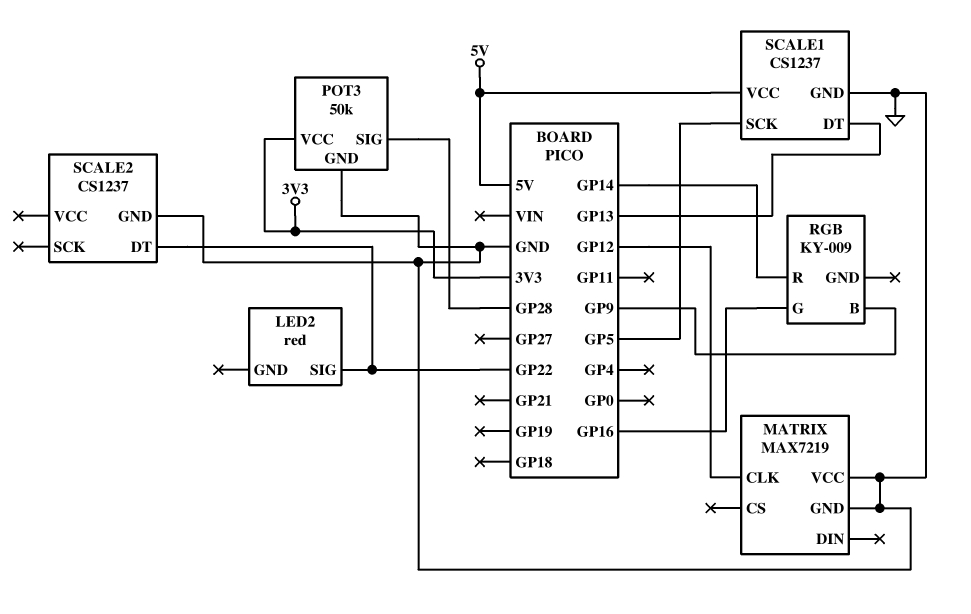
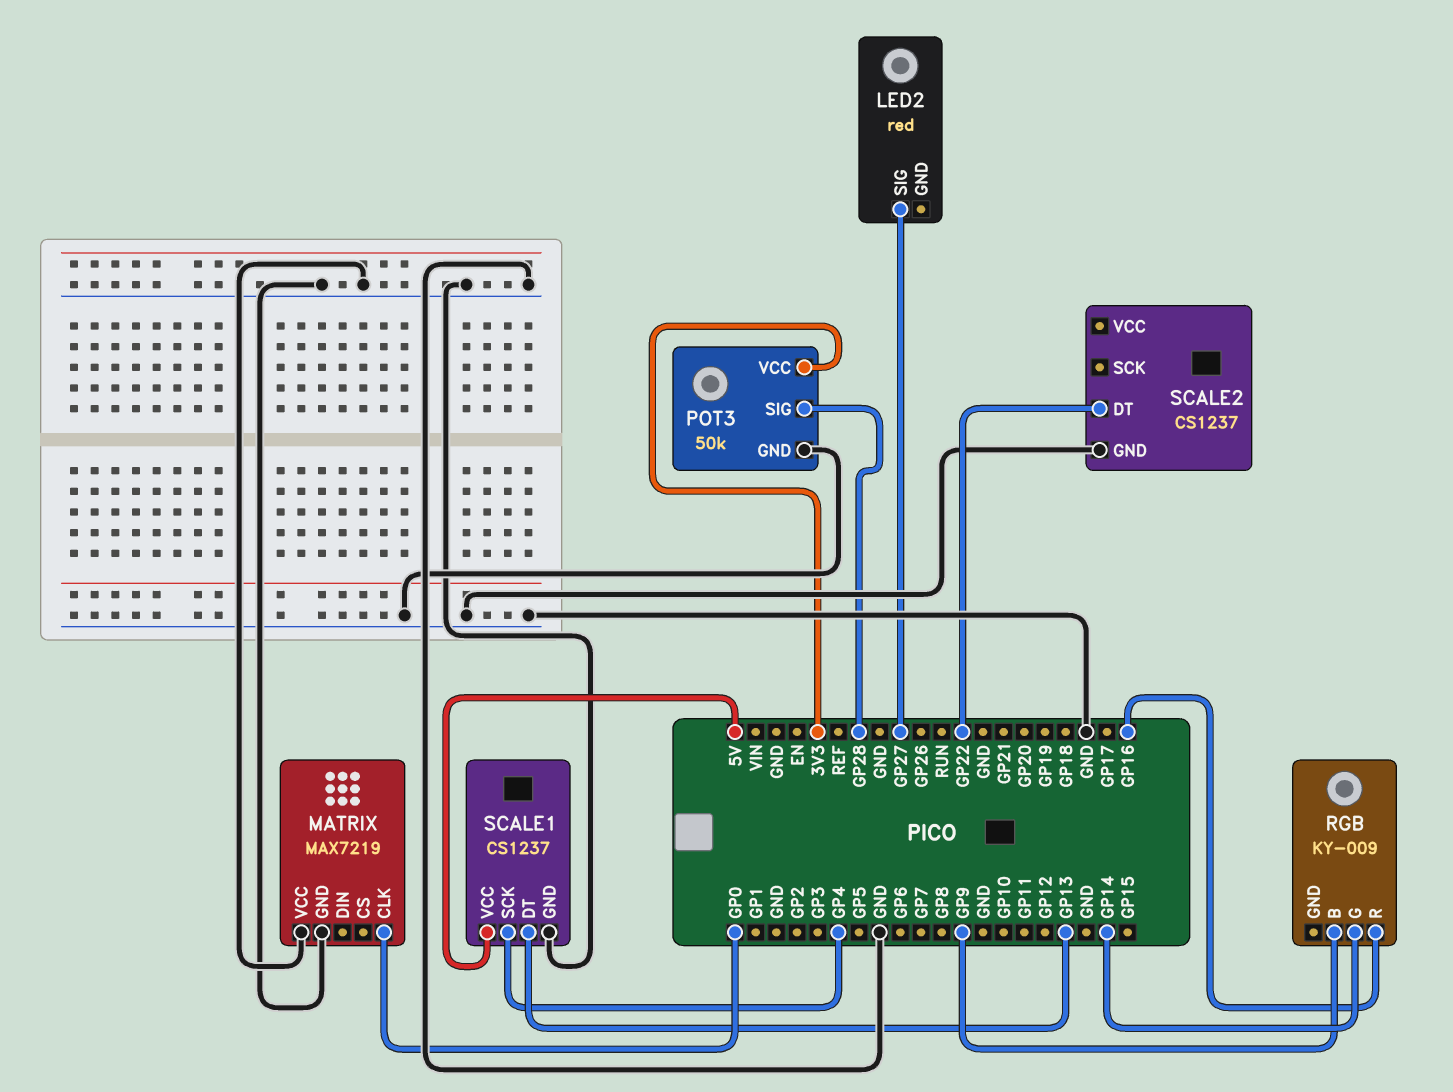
LED2 pin SIG: GP22 -> GP27
MATRIX pin CLK: GP12 -> GP0
RGB pin G: GP16 -> GP14
RGB pin R: GP14 -> GP16
SCALE1 pin SCK: GP5 -> GP4

